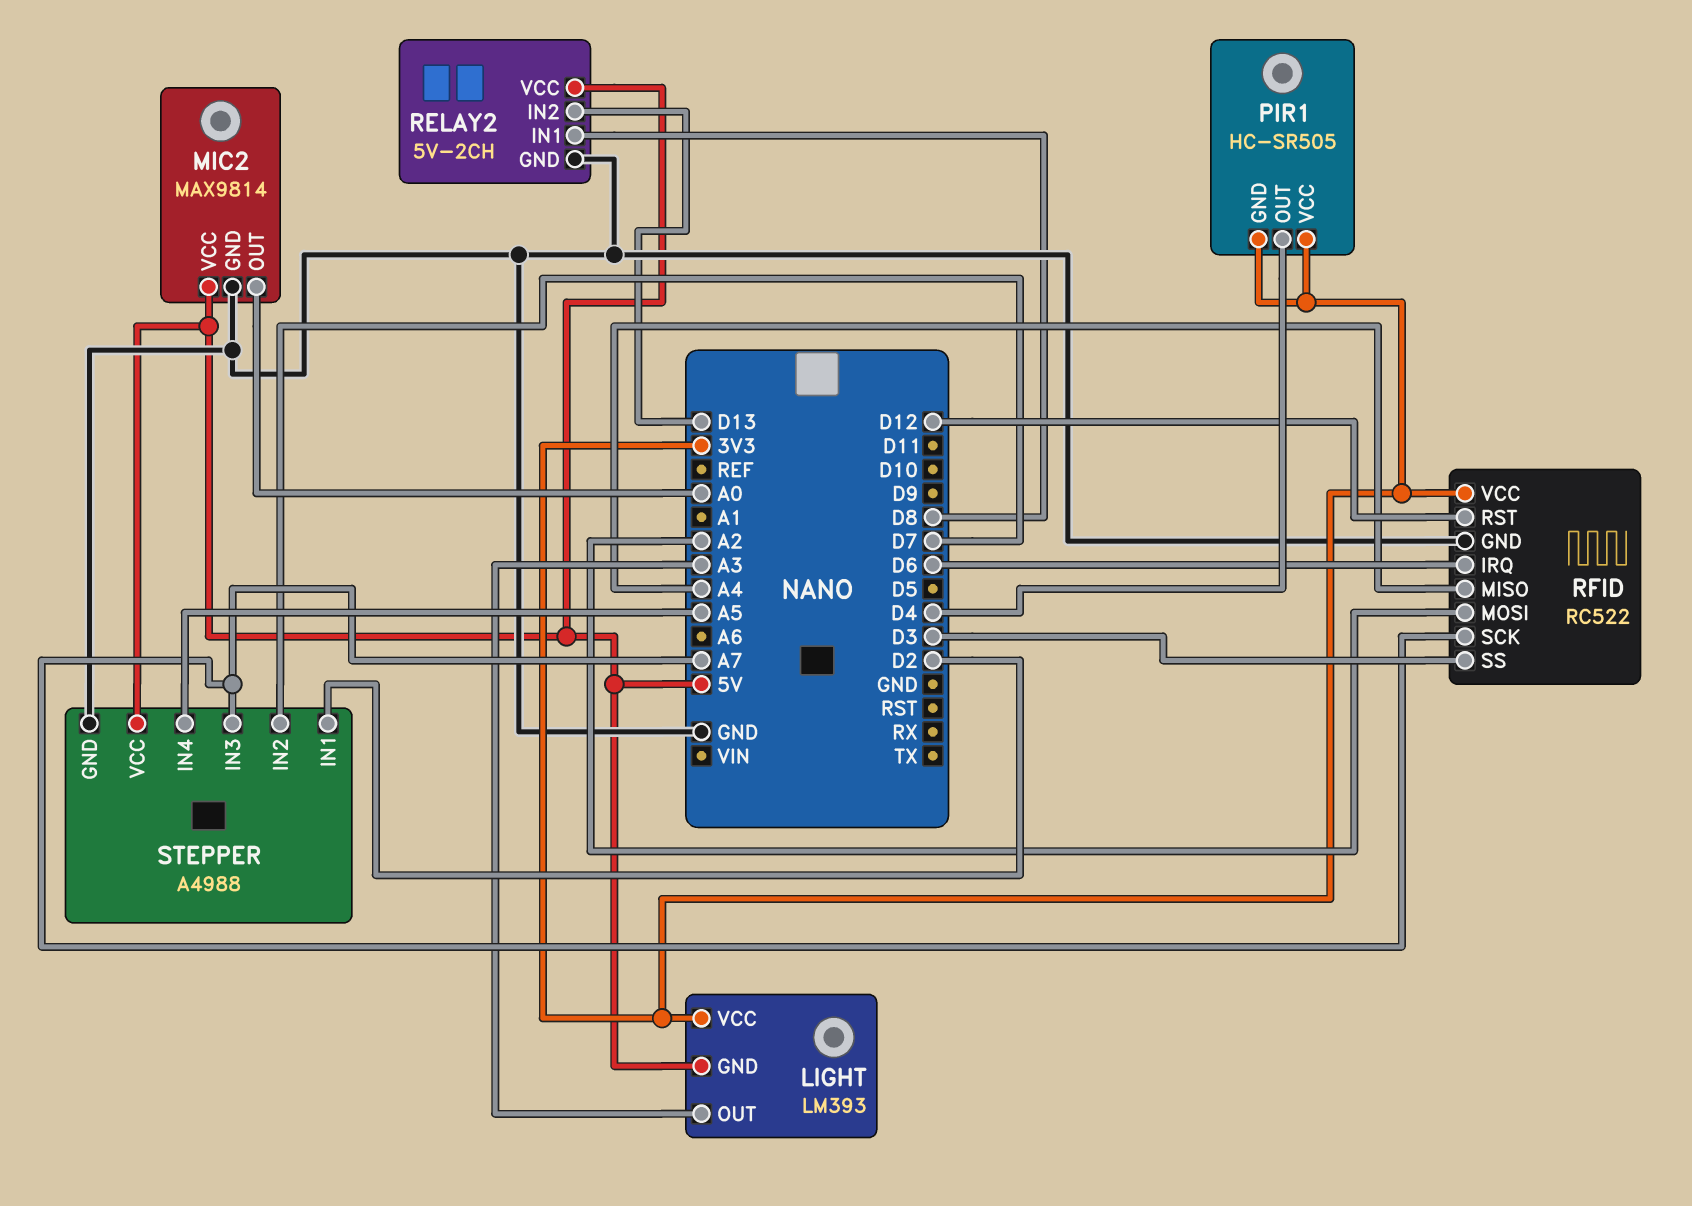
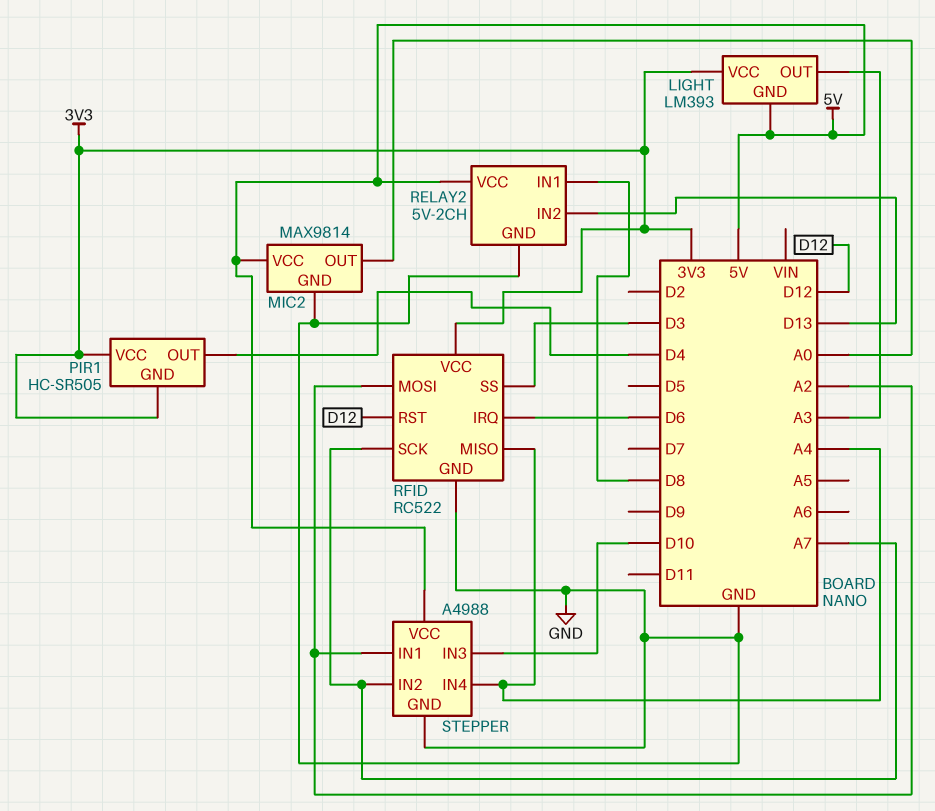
STEPPER pin IN1: D2 -> A2
STEPPER pin IN2: D7 -> A7
STEPPER pin IN3: A7 -> D10
STEPPER pin IN4: A5 -> A4

